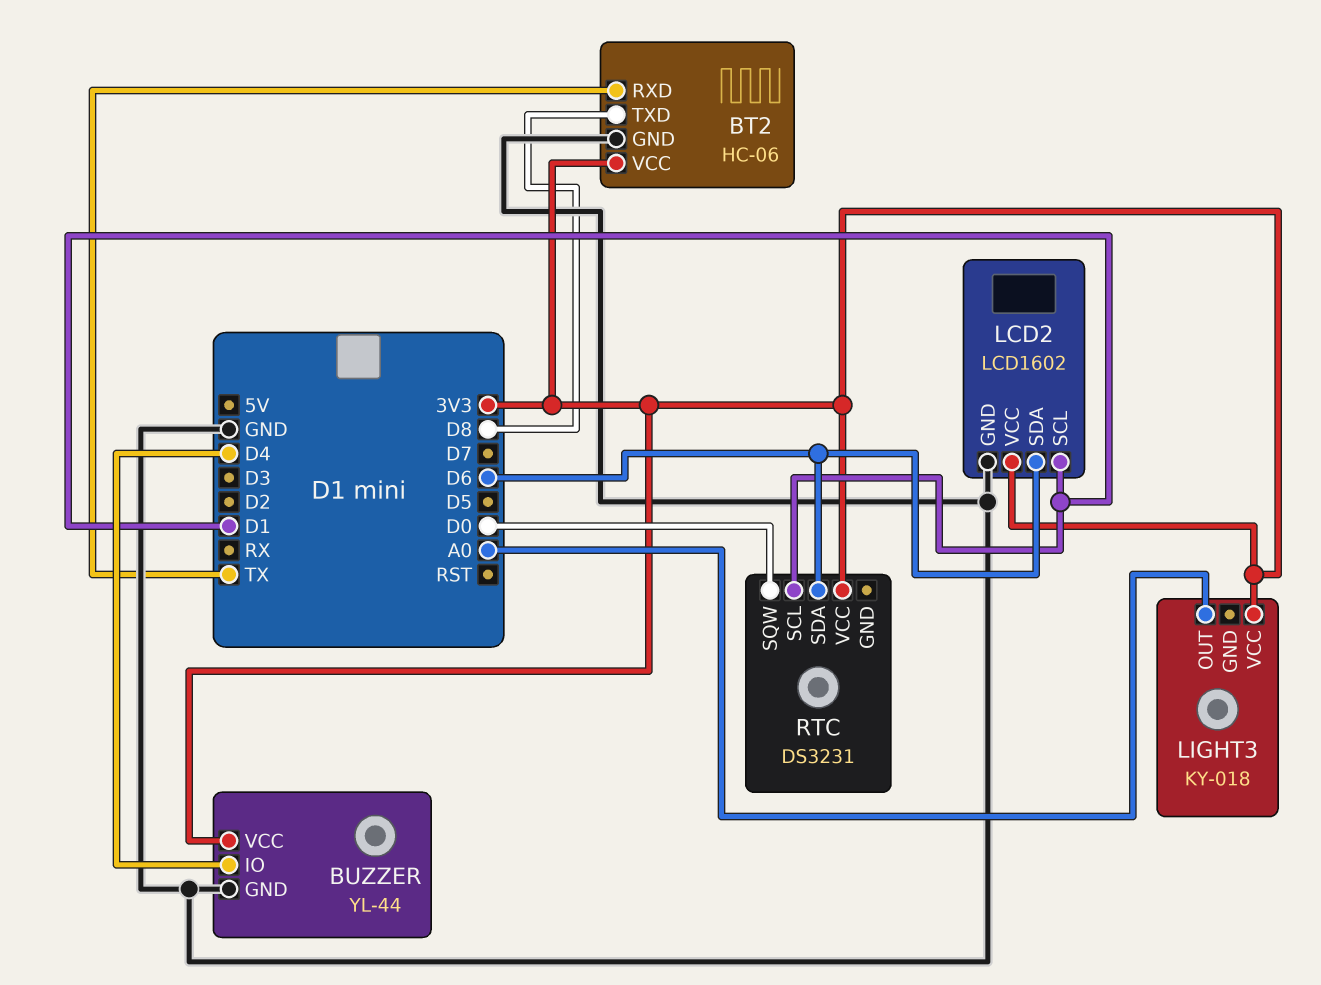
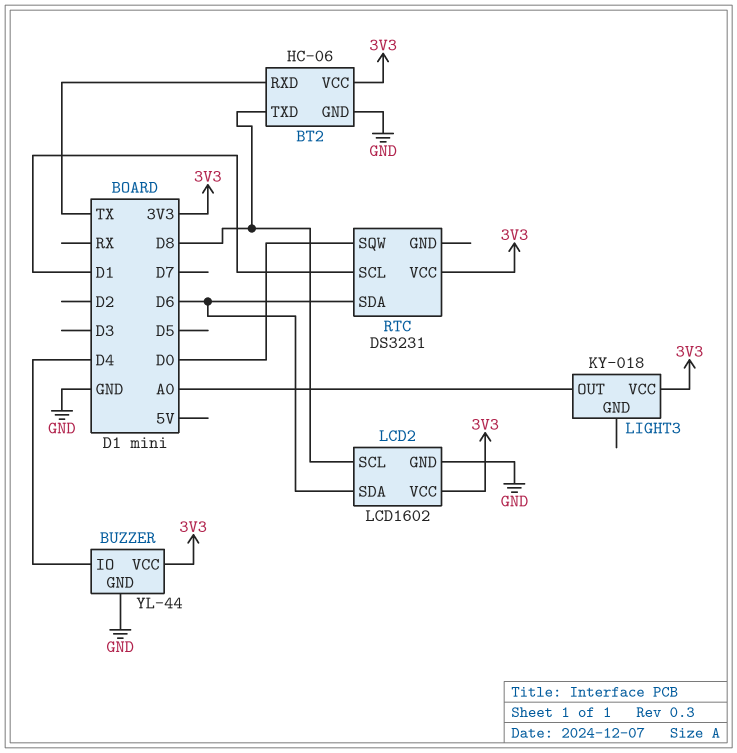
LCD2 pin SCL: D1 -> D8

